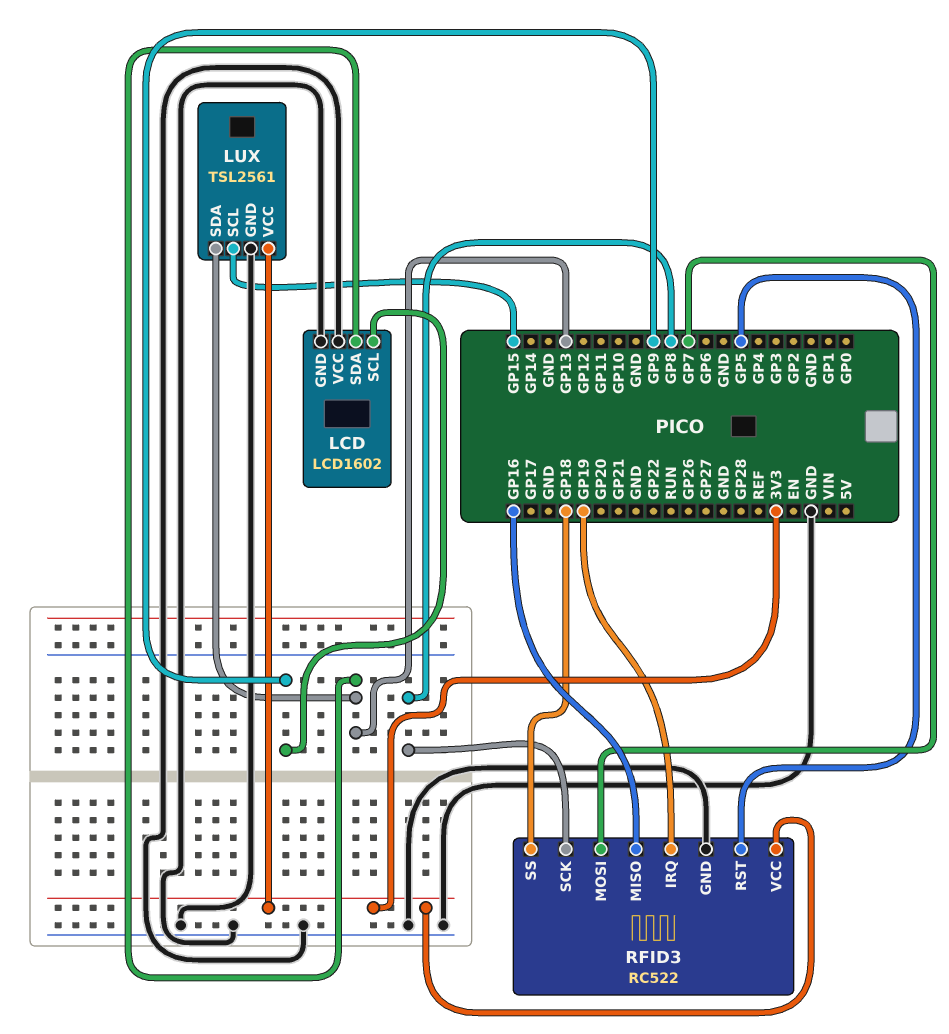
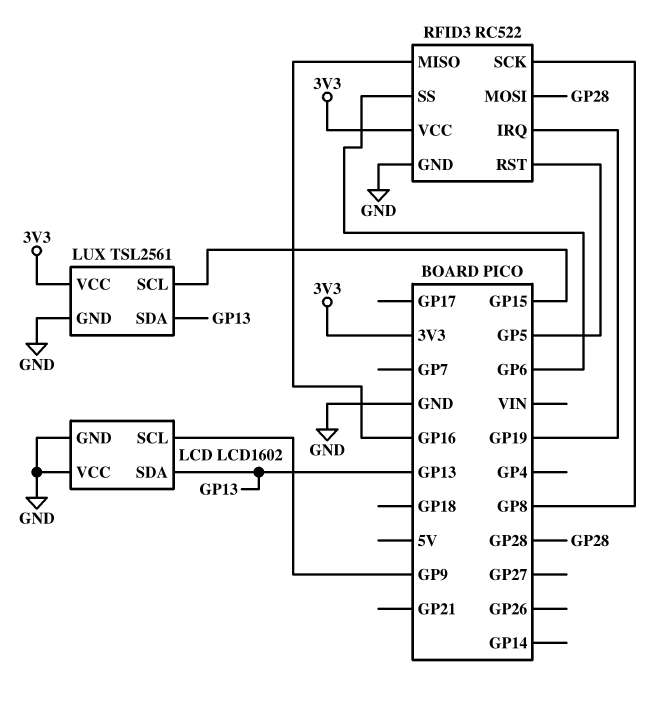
RFID3 pin MOSI: GP7 -> GP28
RFID3 pin SS: GP18 -> GP6

